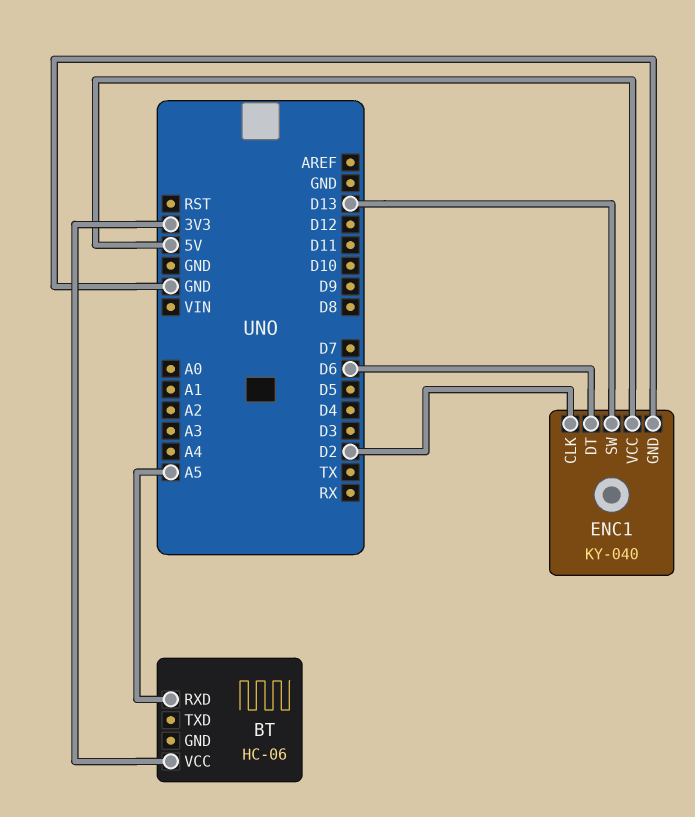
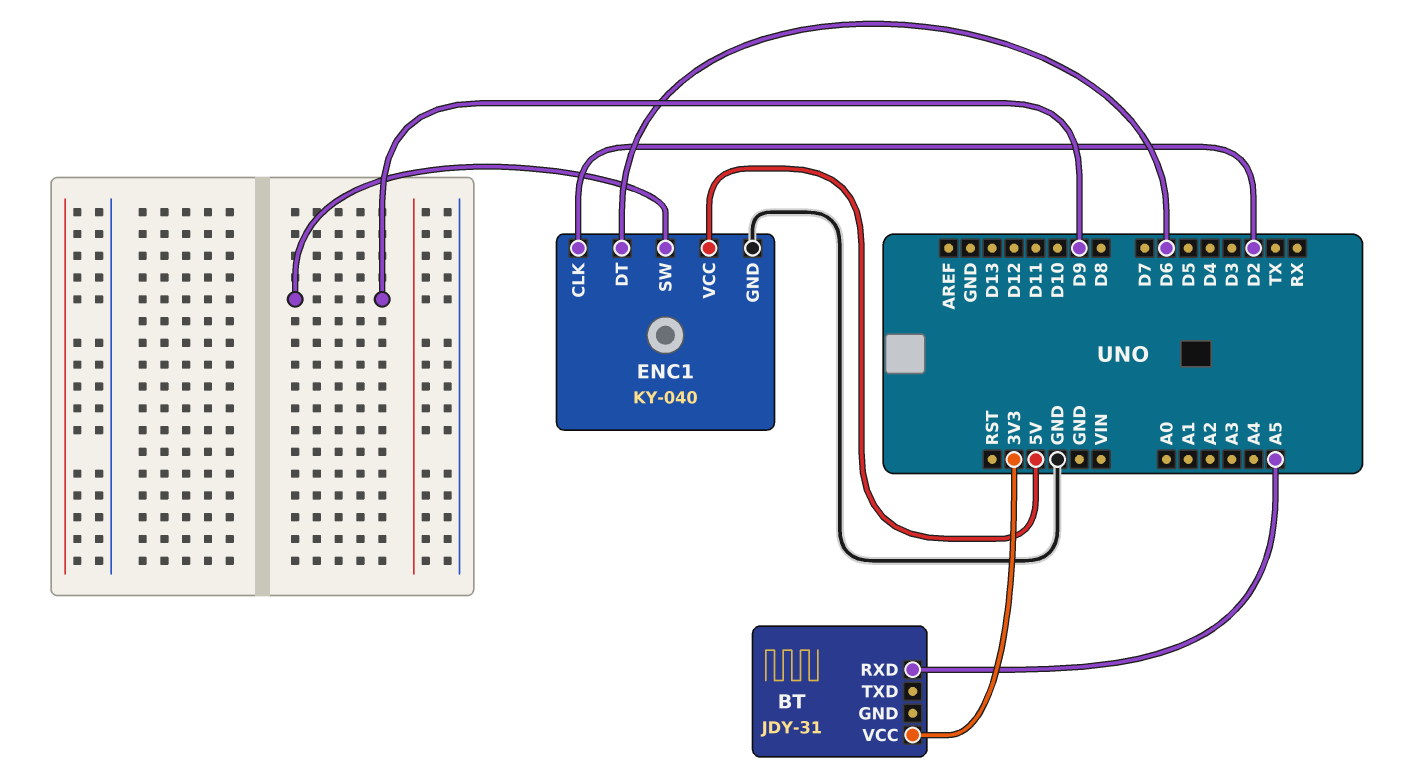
BT: HC-06 -> JDY-31
ENC1 pin SW: D13 -> D9

